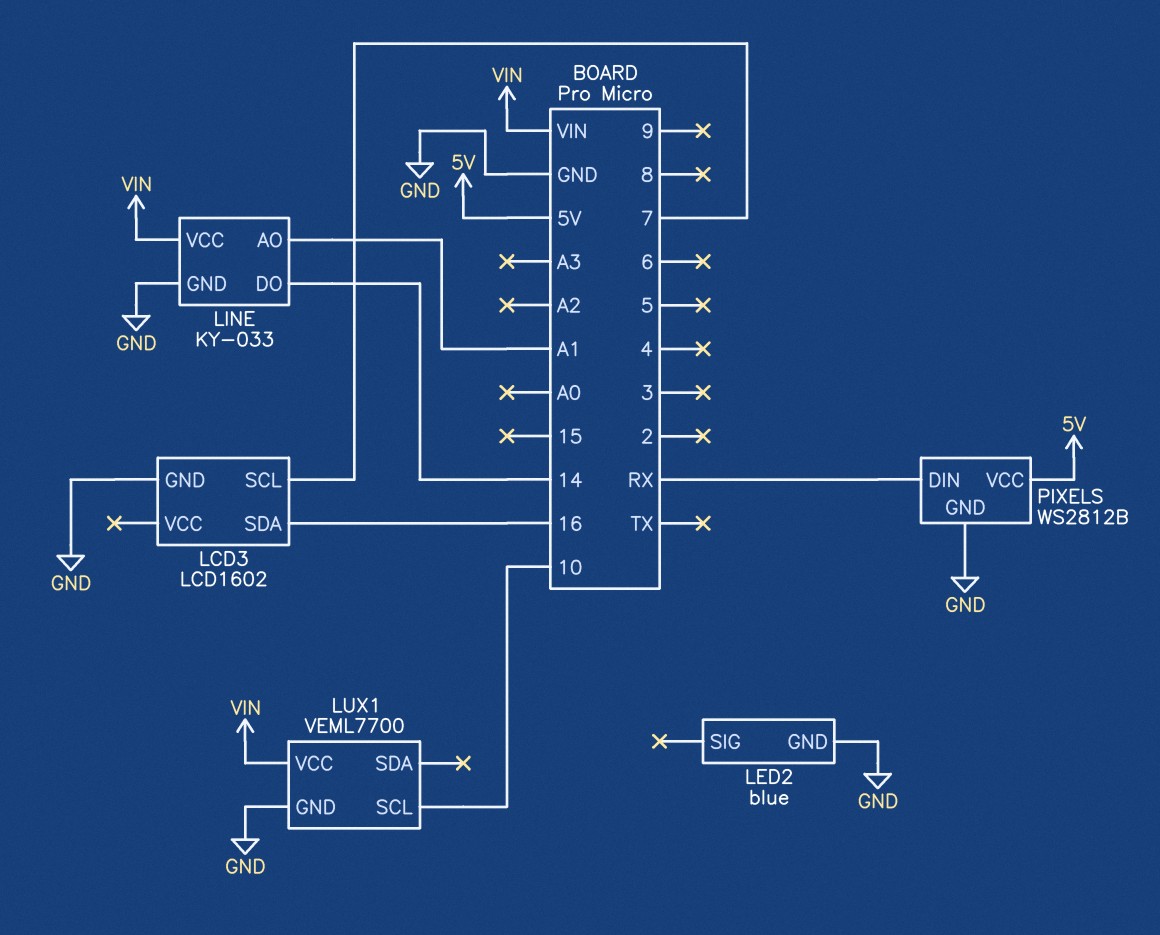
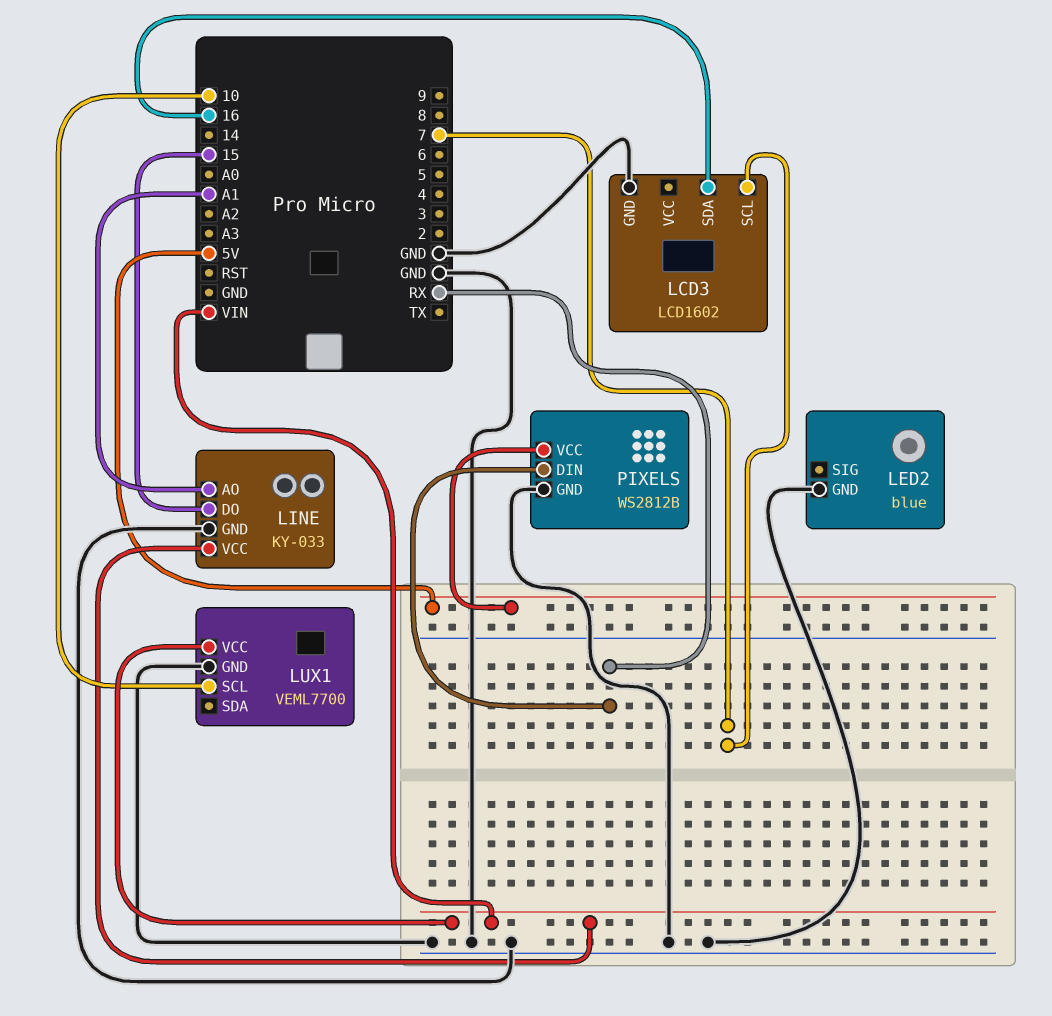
LINE pin DO: 14 -> 15

